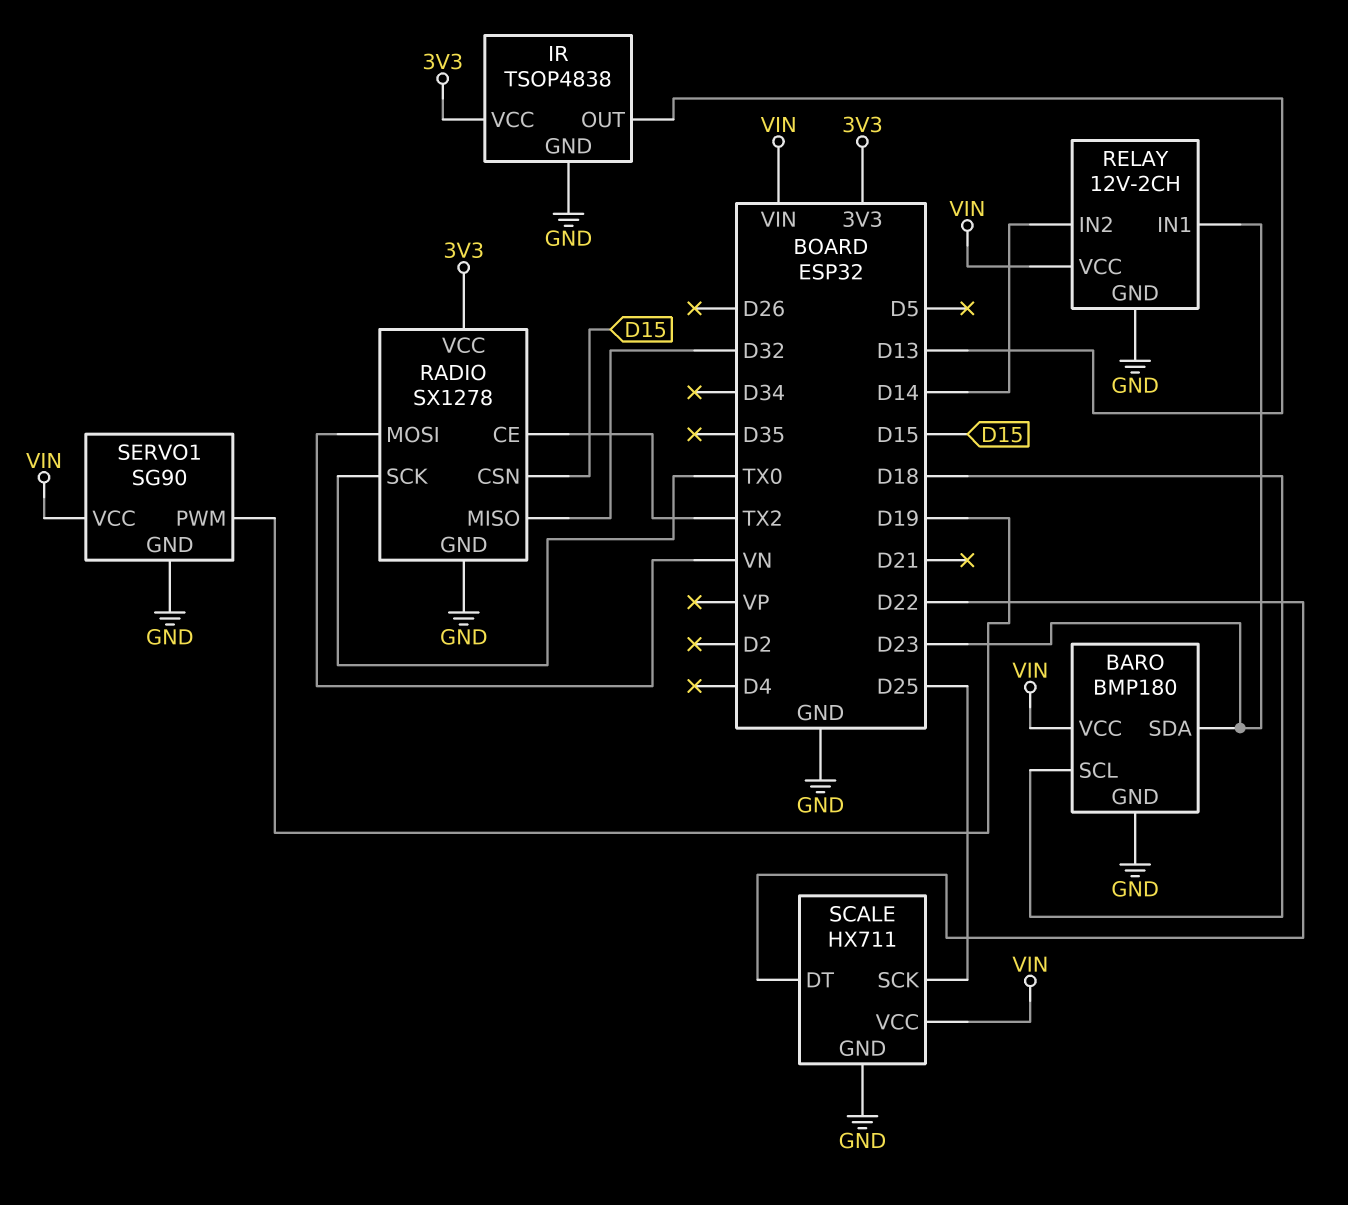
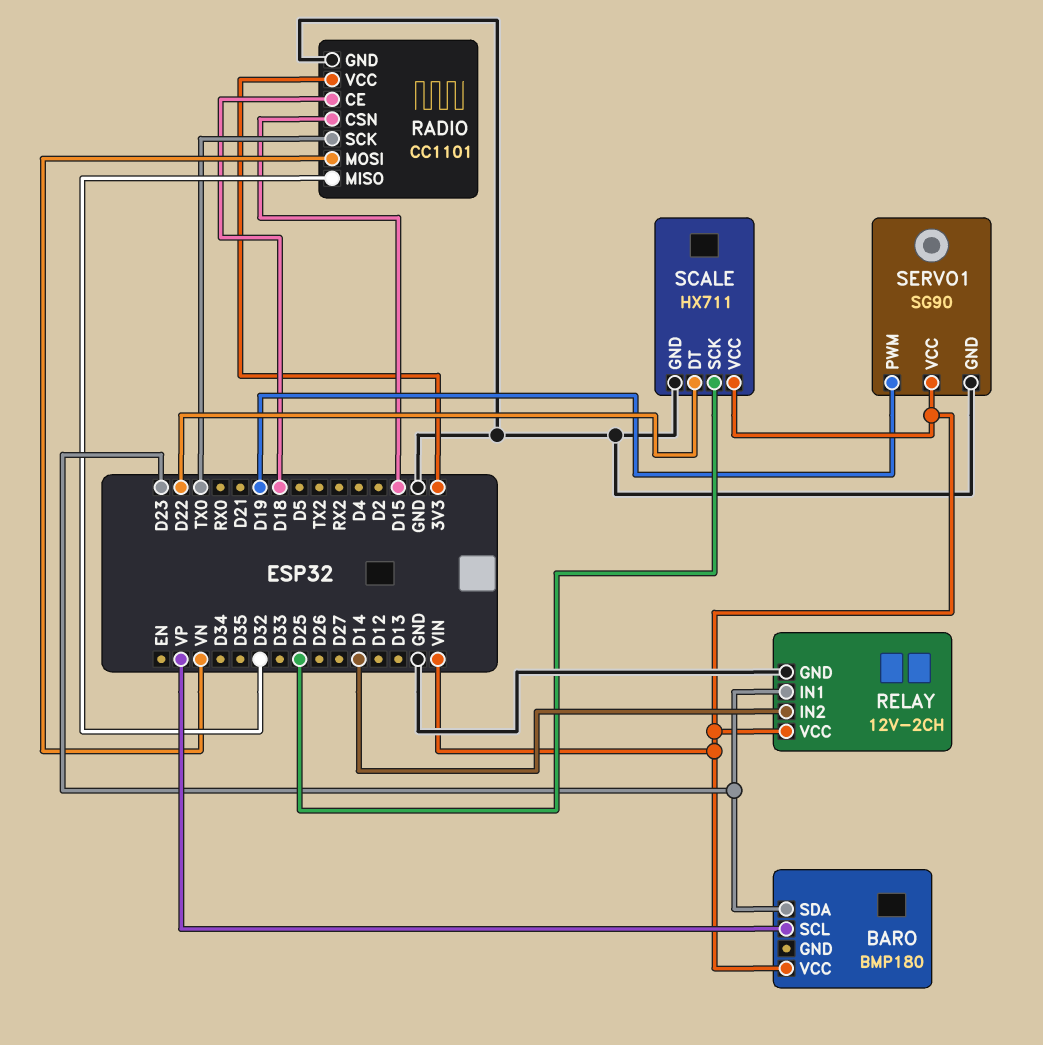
BARO pin GND: GND -> none
BARO pin SCL: D18 -> VP
IR: TSOP4838 -> none
IR pin GND: GND -> none
IR pin OUT: D13 -> none
IR pin VCC: 3V3 -> none
RADIO: SX1278 -> CC1101
RADIO pin CE: TX2 -> D18

